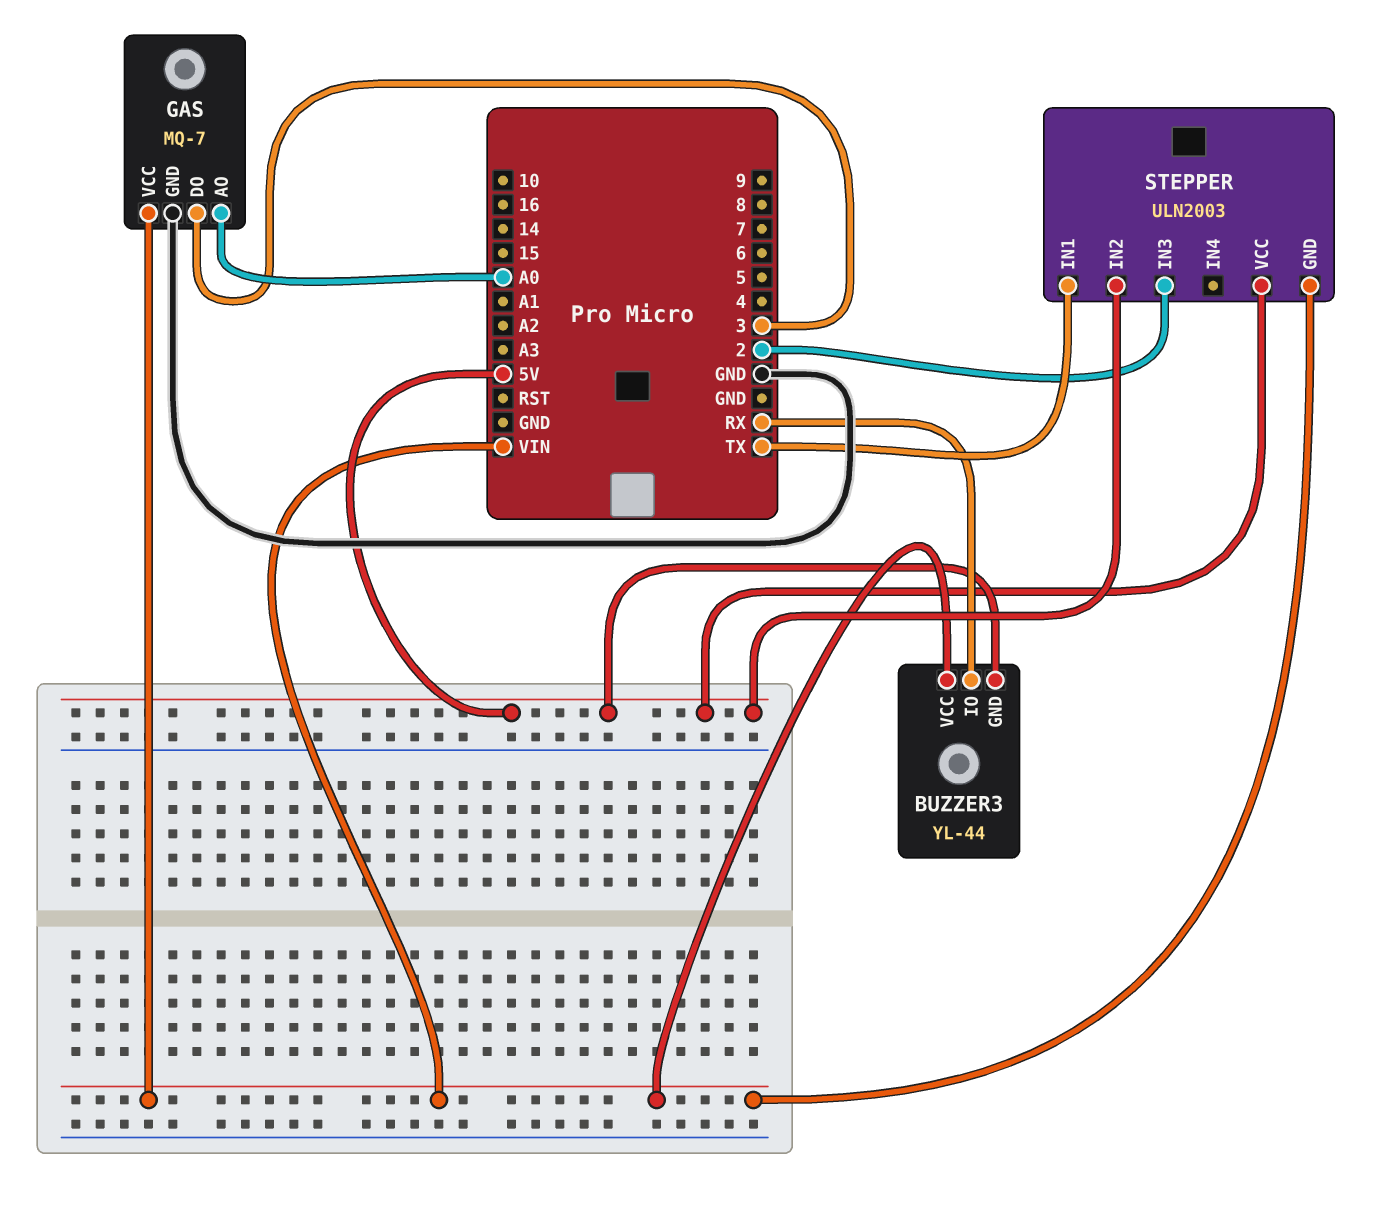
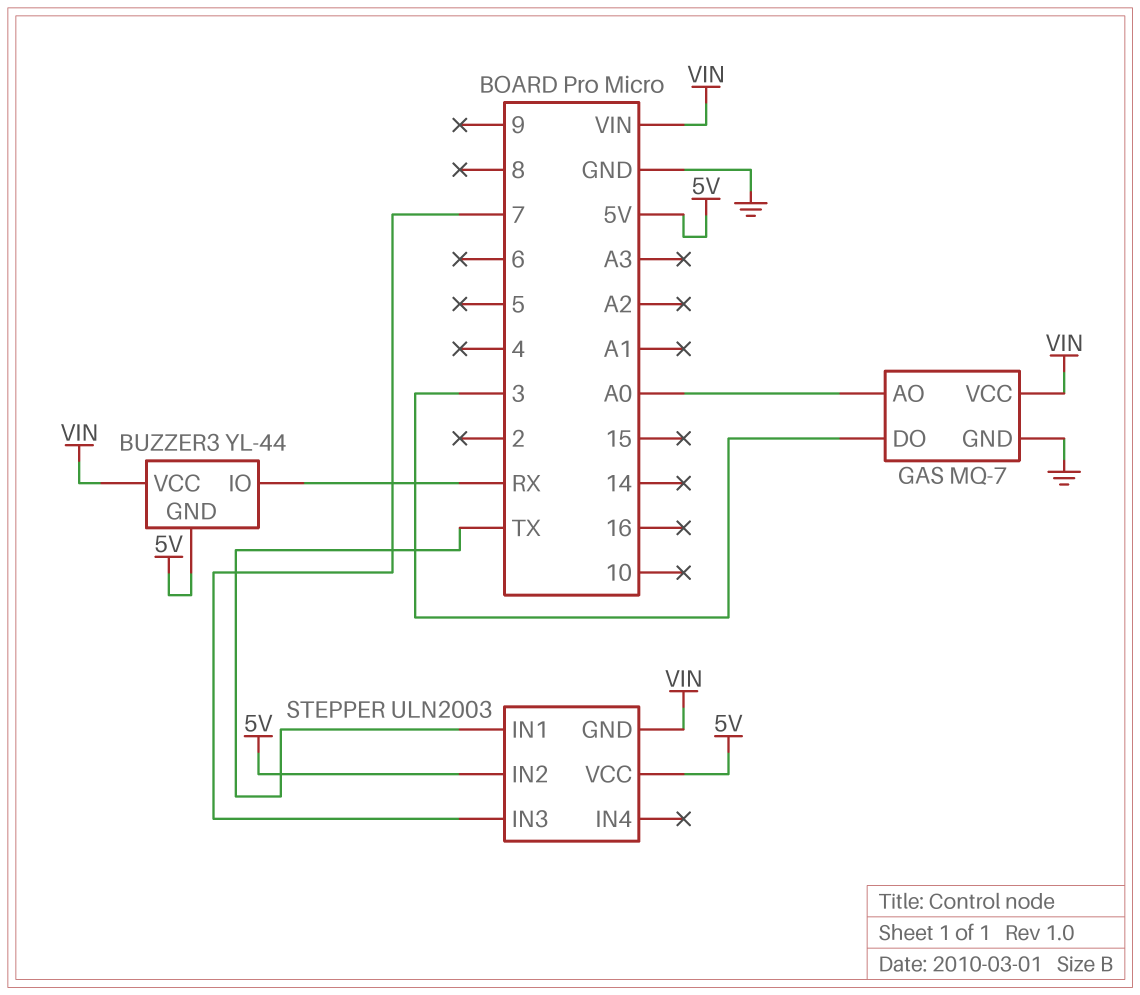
STEPPER pin IN3: 2 -> 7

